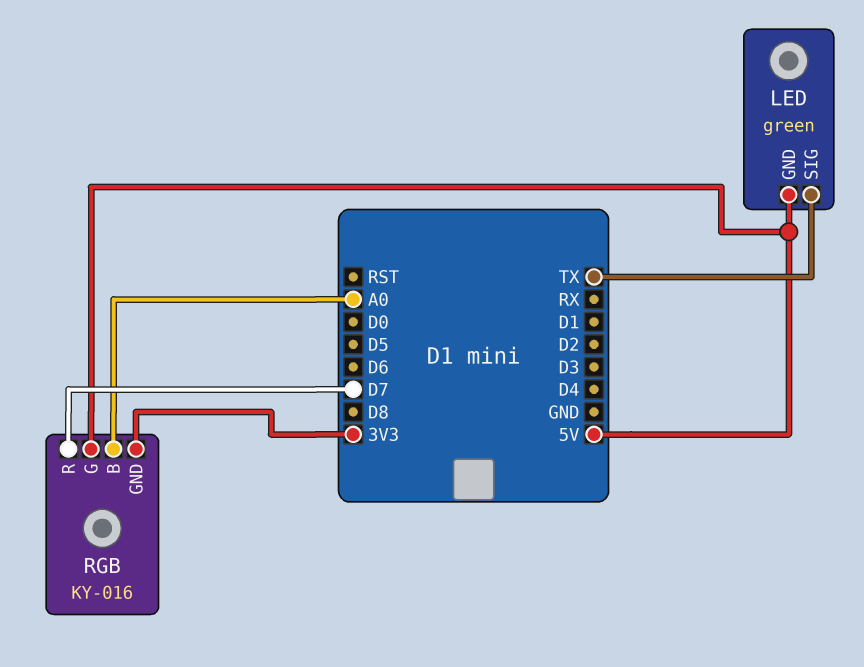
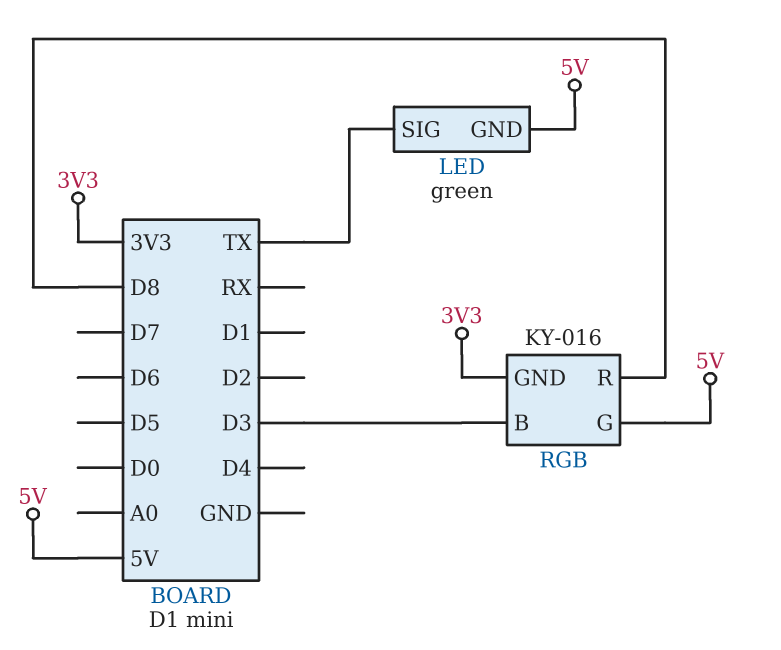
RGB pin B: A0 -> D3
RGB pin R: D7 -> D8

